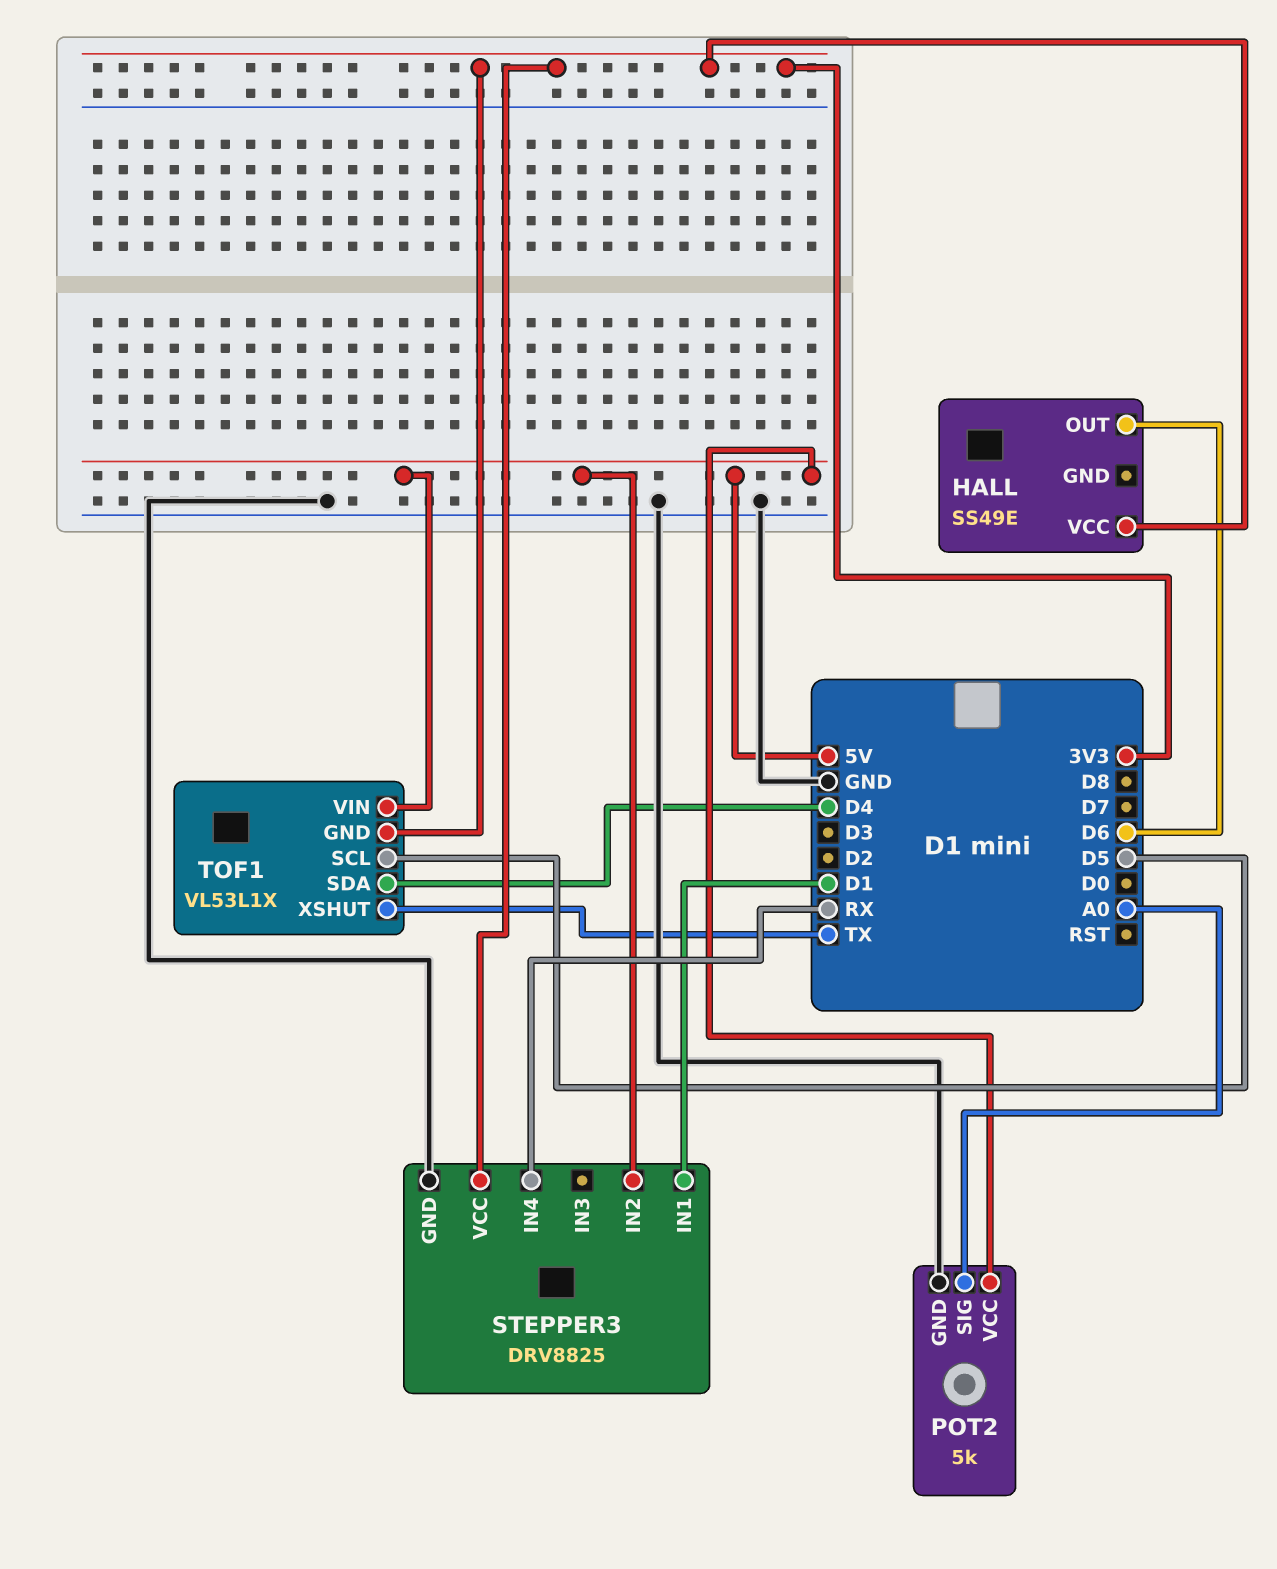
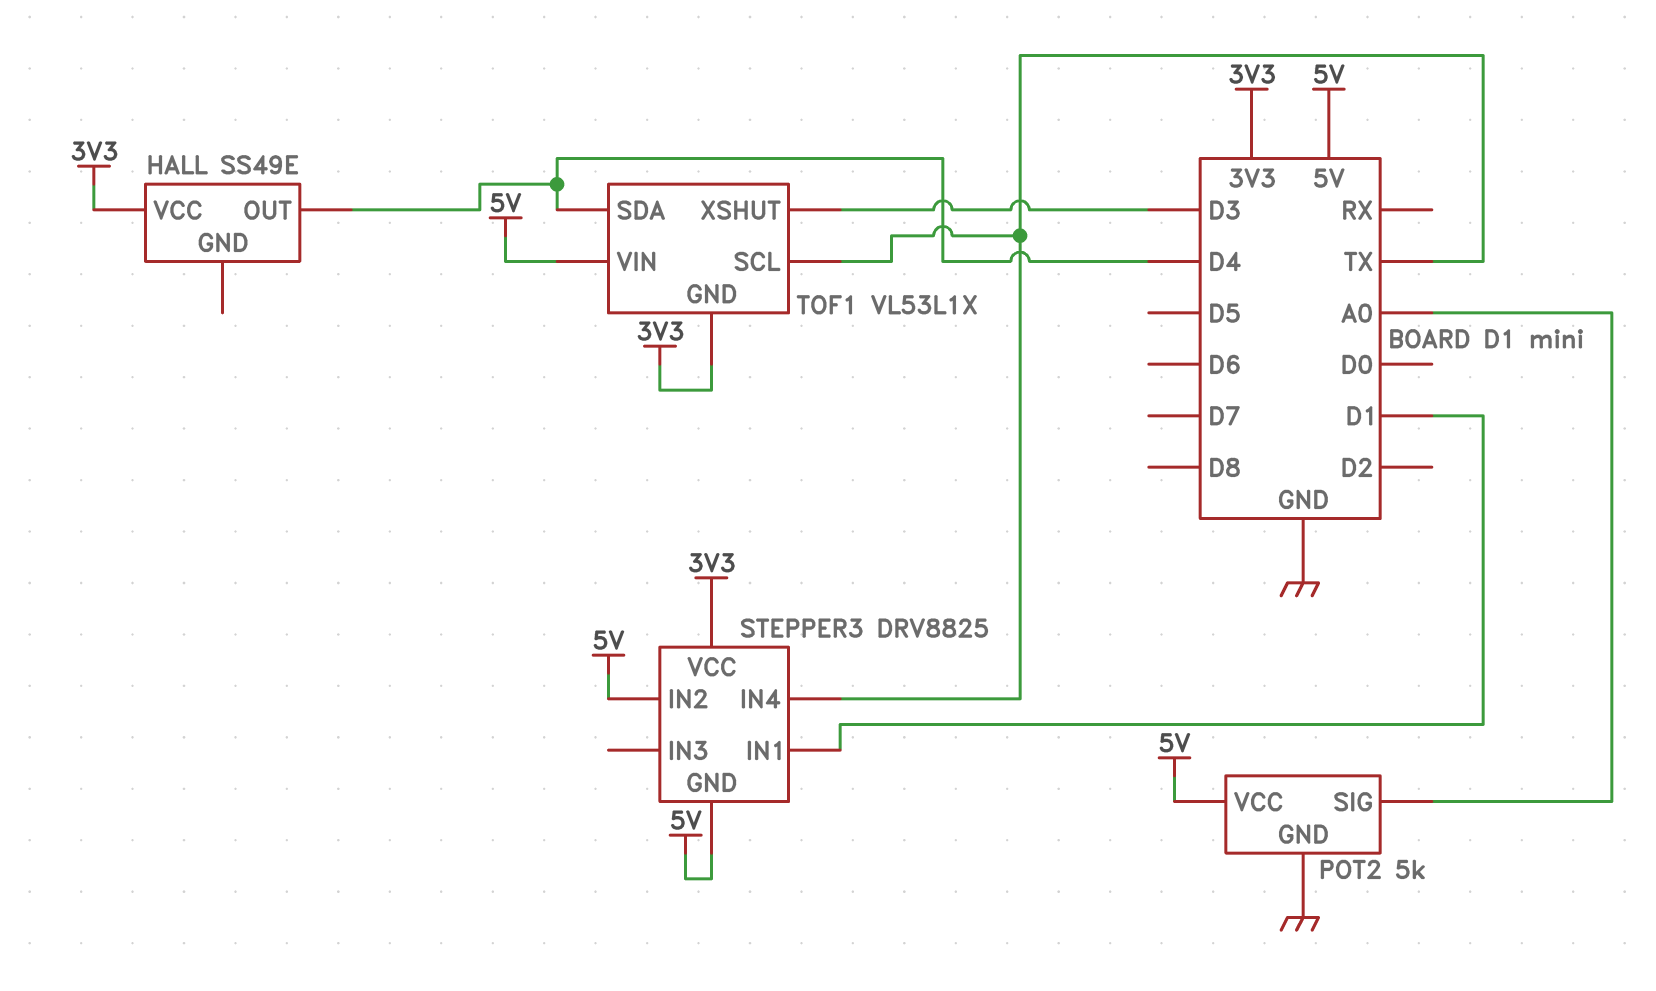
HALL pin OUT: D6 -> D4
STEPPER3 pin GND: GND -> 5V
STEPPER3 pin IN4: RX -> TX
TOF1 pin SCL: D5 -> TX
TOF1 pin XSHUT: TX -> D3

